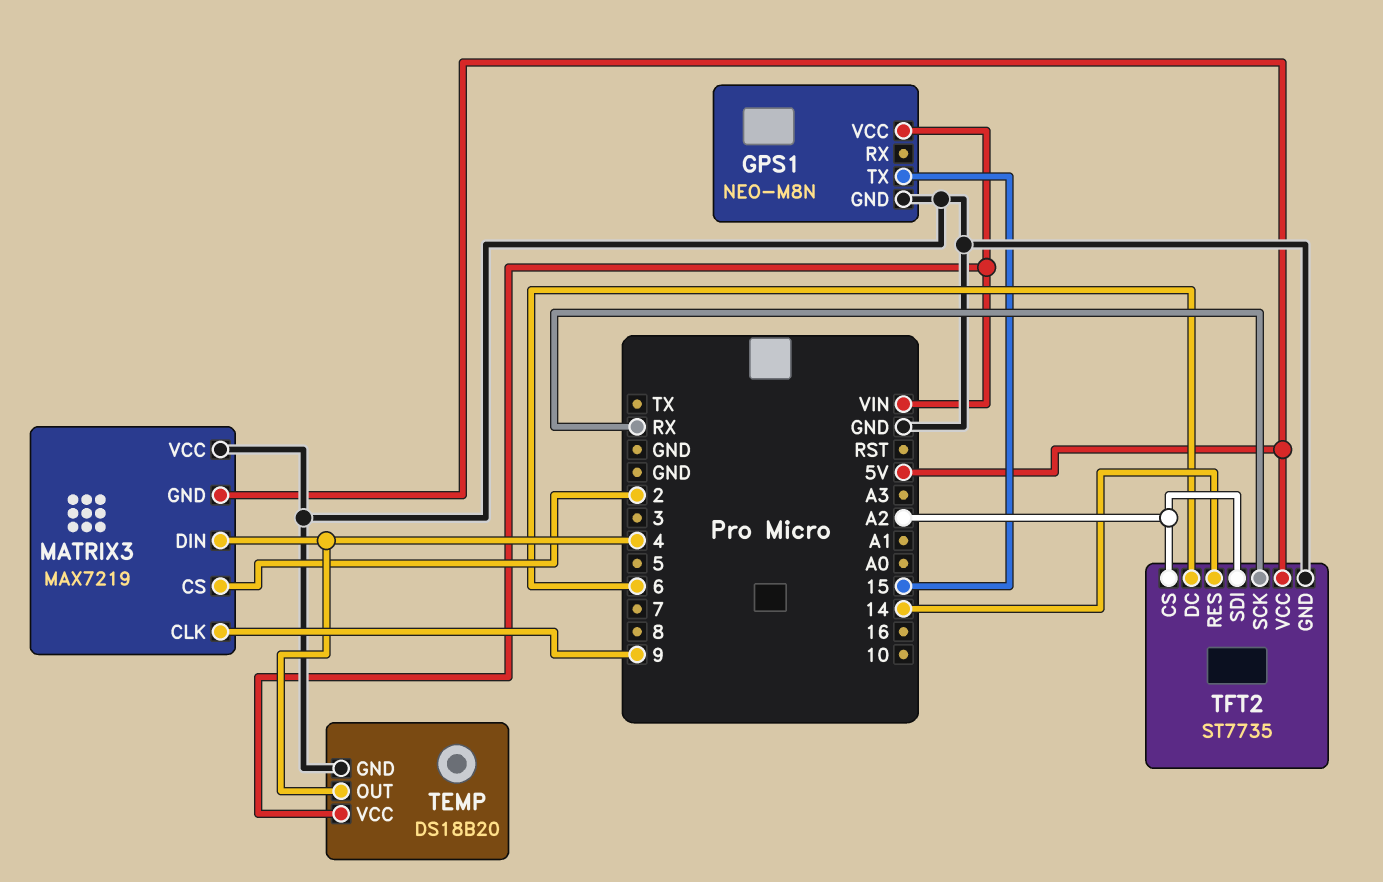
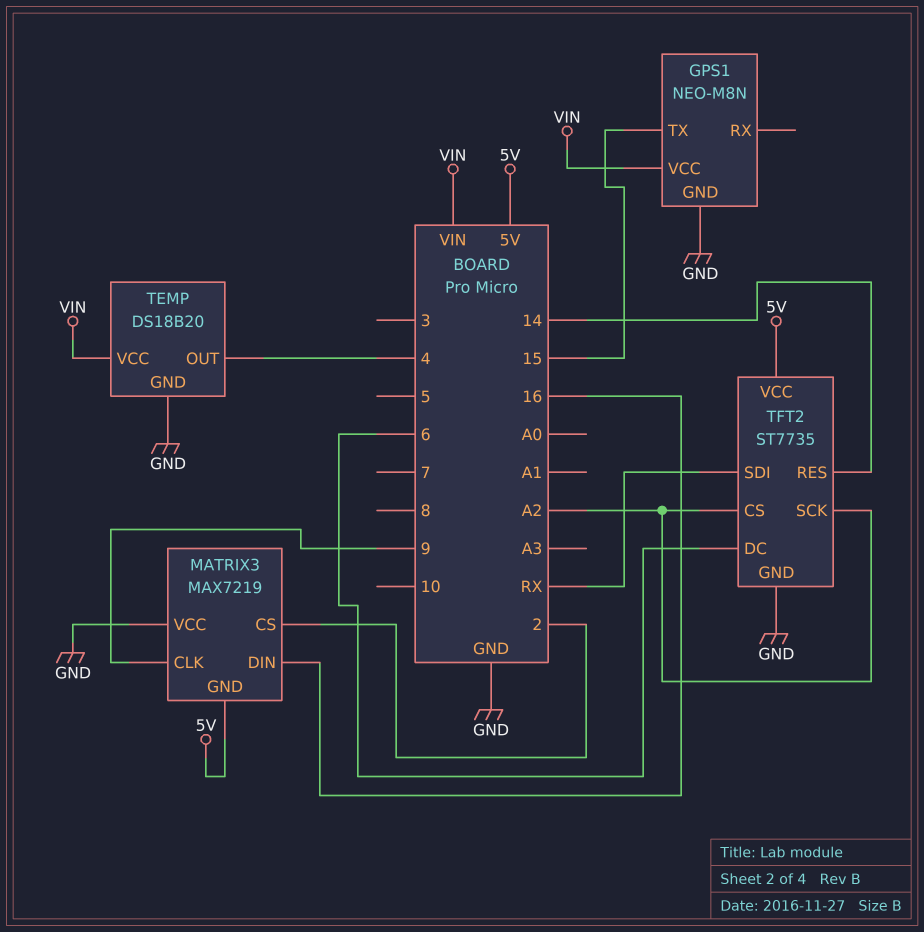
MATRIX3 pin DIN: 4 -> 16
TFT2 pin SCK: RX -> A2
TFT2 pin SDI: A2 -> RX

